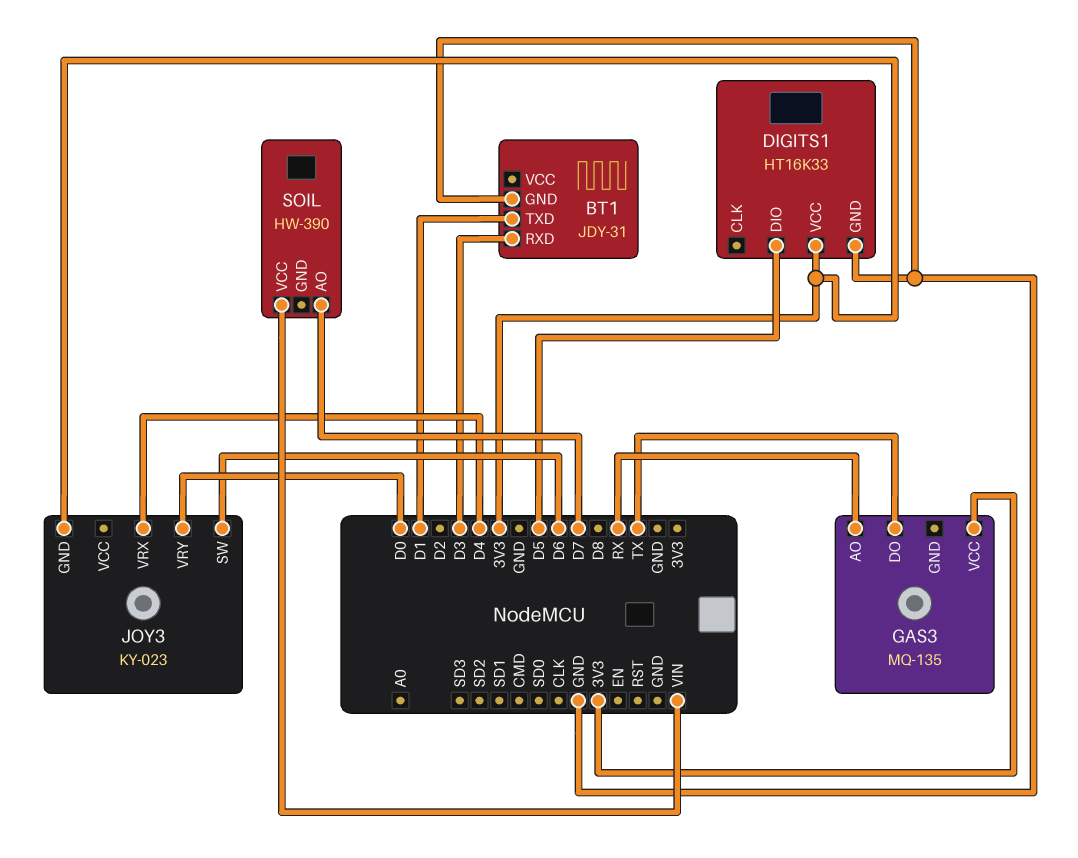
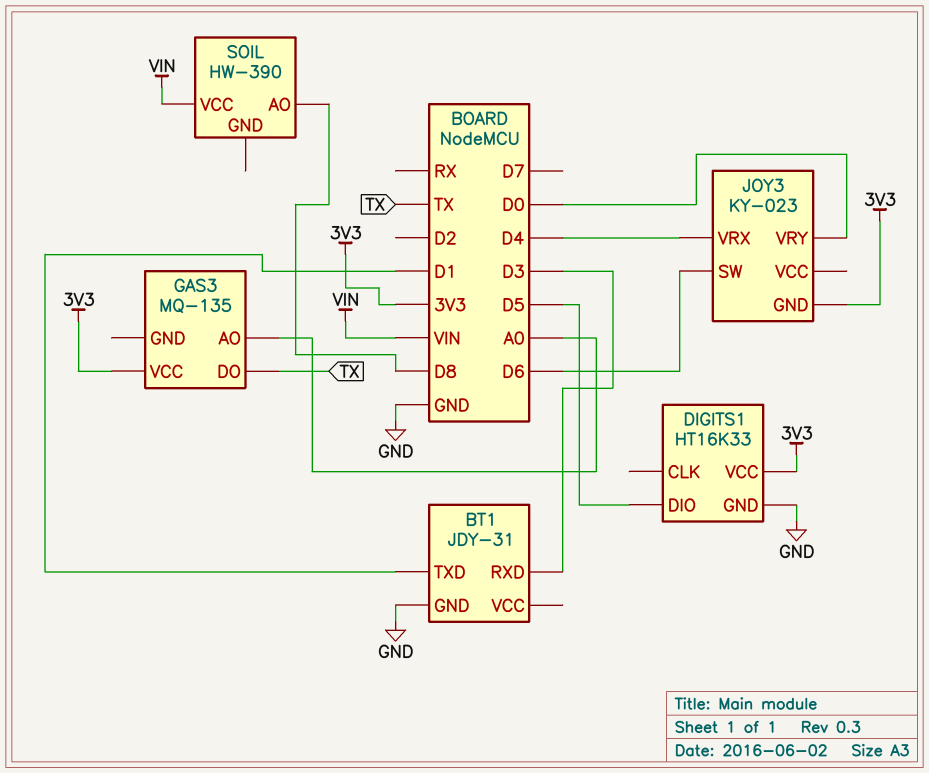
GAS3 pin AO: RX -> A0
SOIL pin AO: D7 -> D8

